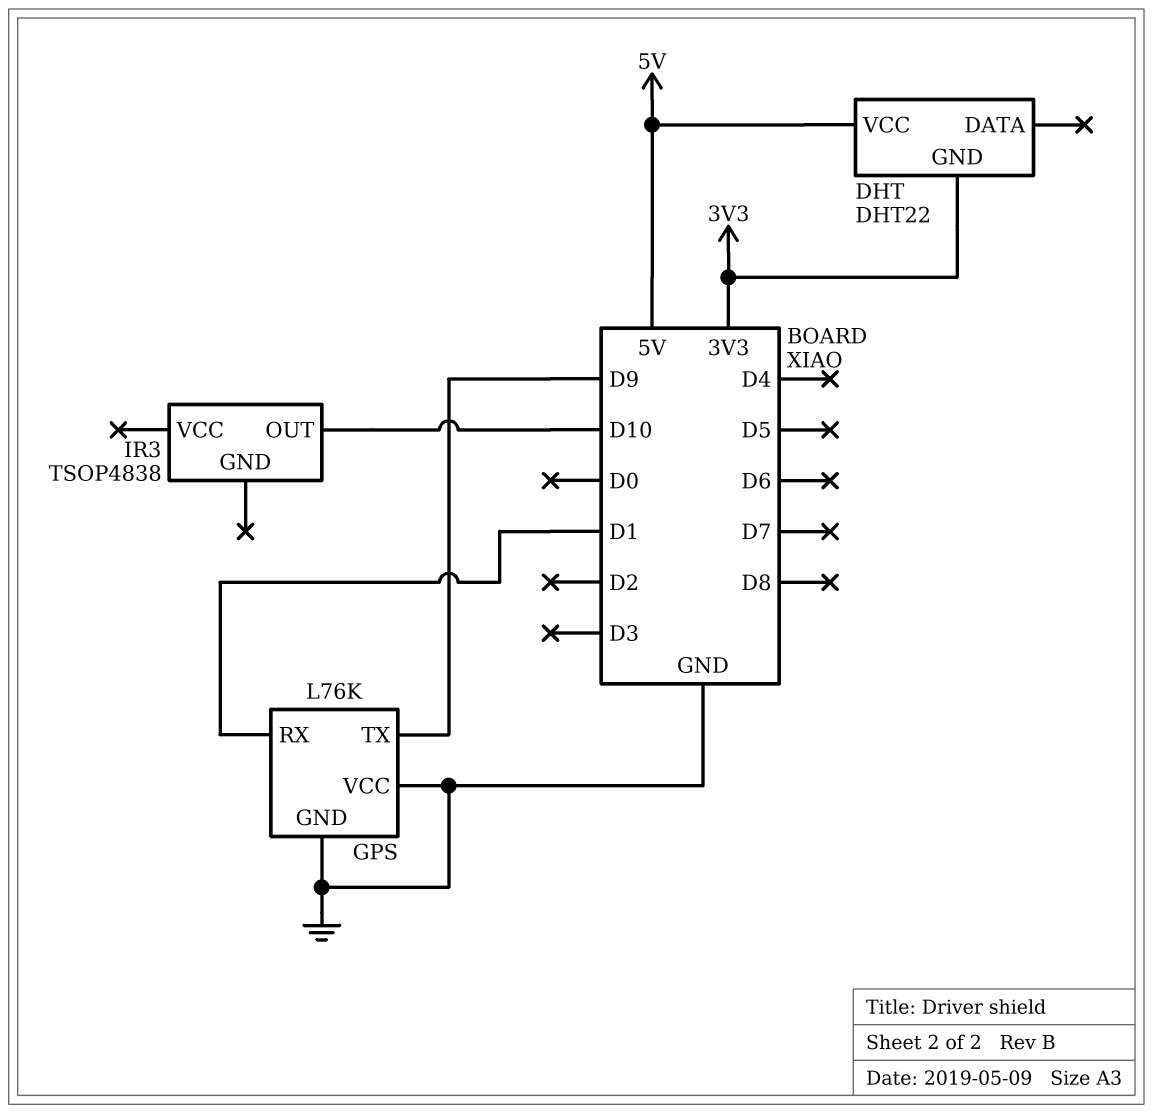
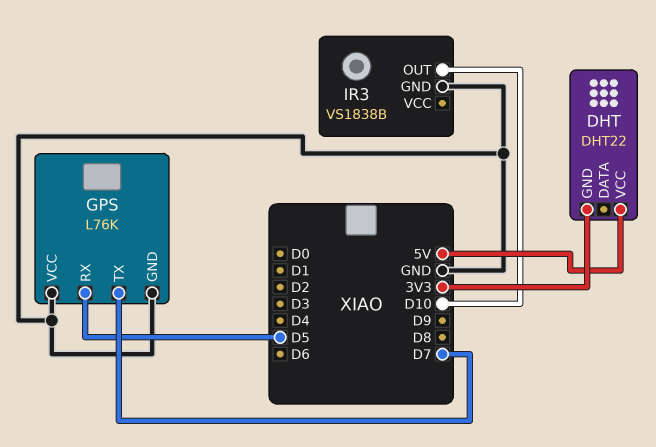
GPS pin RX: D1 -> D5
GPS pin TX: D9 -> D7
IR3: TSOP4838 -> VS1838B
IR3 pin GND: none -> GND

